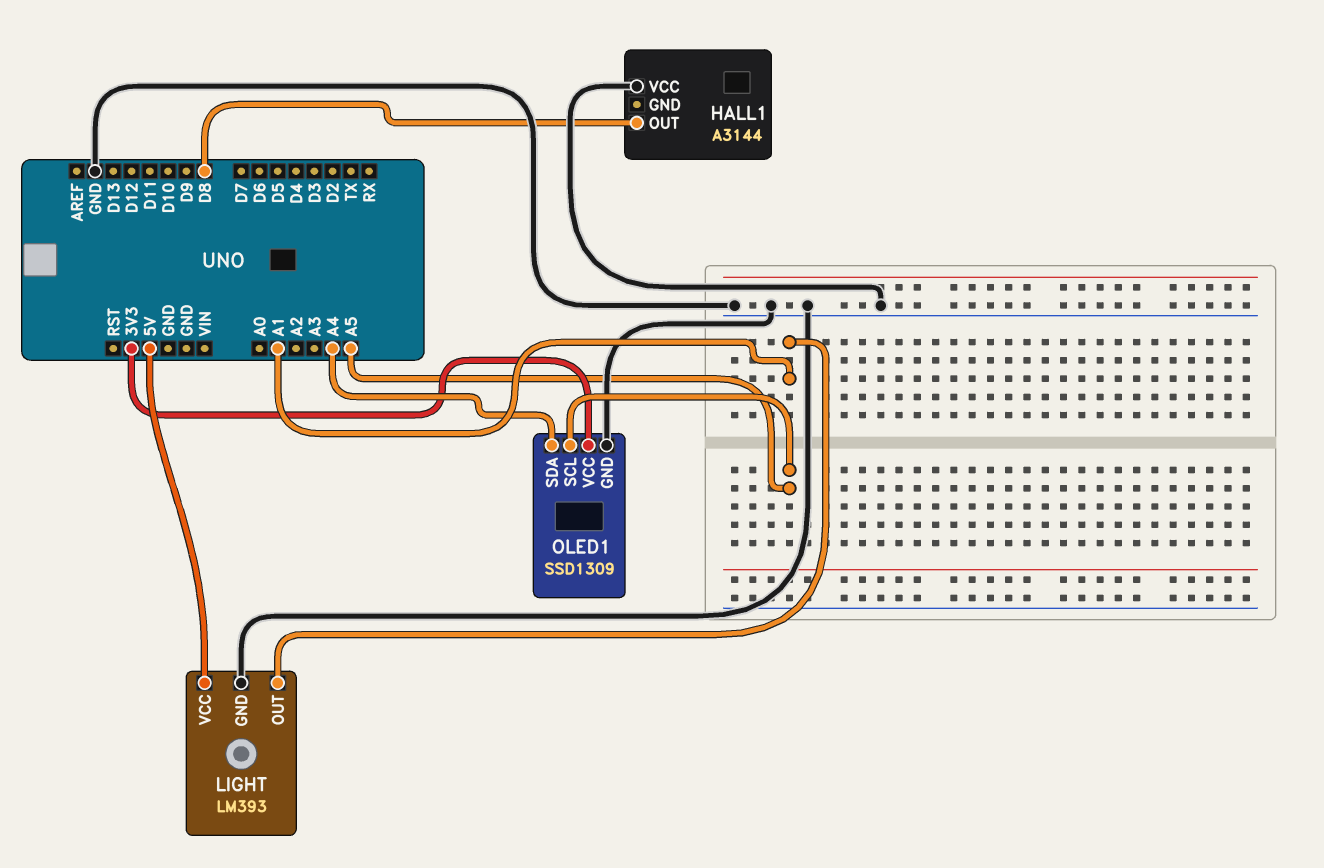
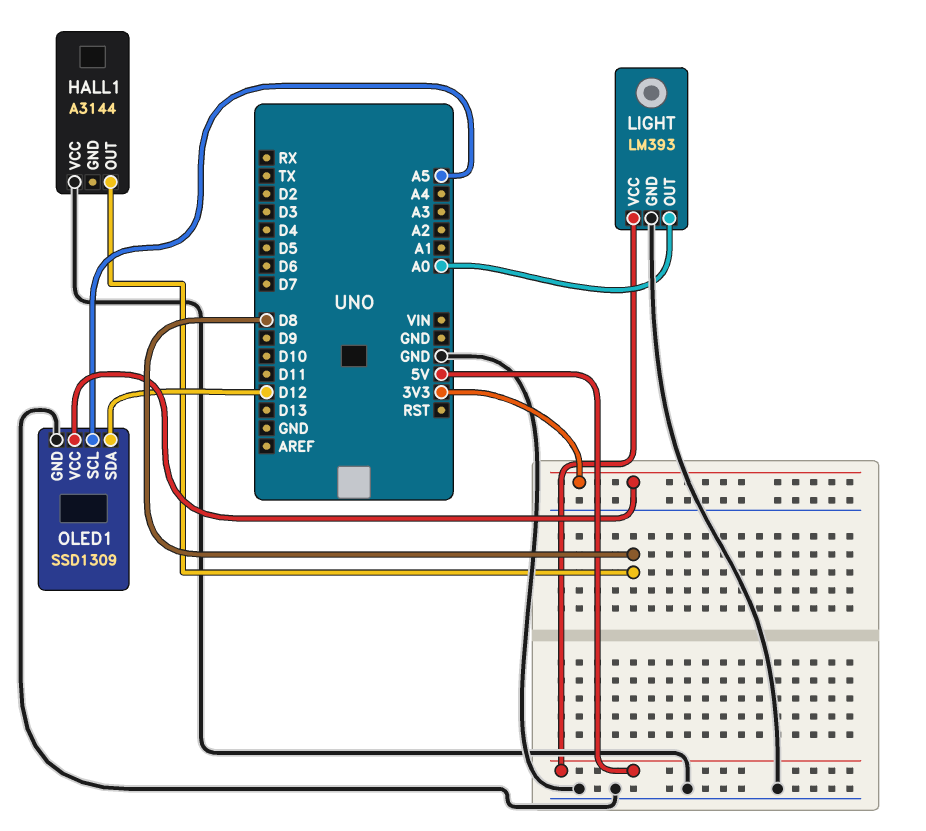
LIGHT pin OUT: A1 -> A0
OLED1 pin SDA: A4 -> D12

